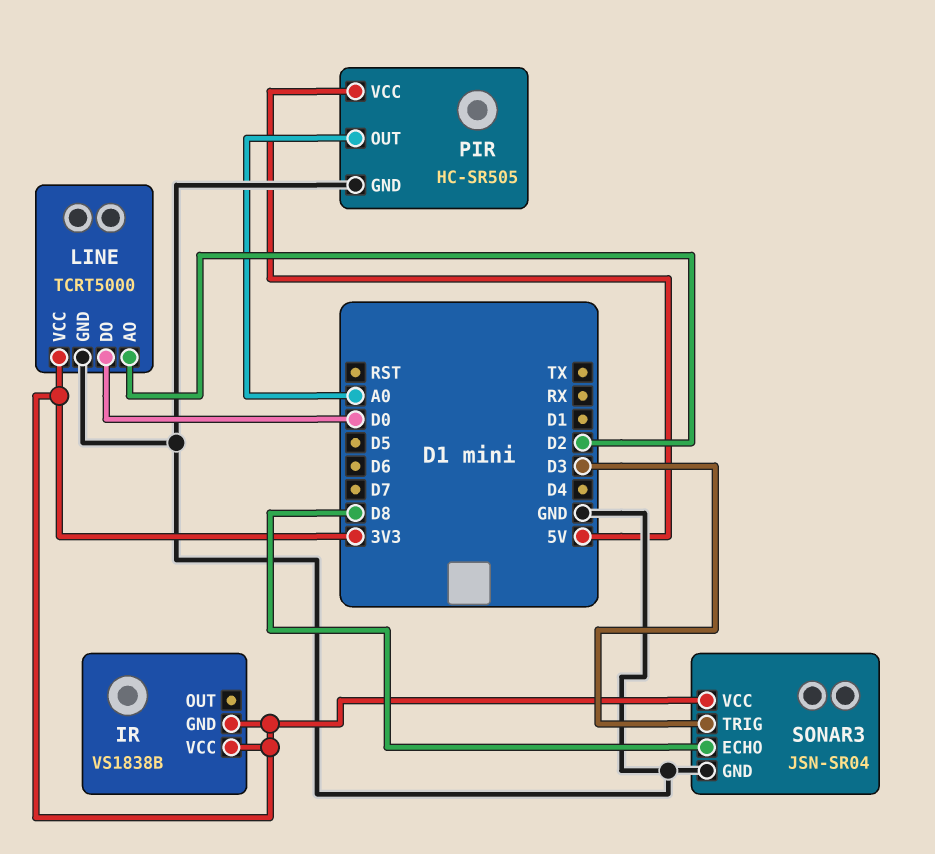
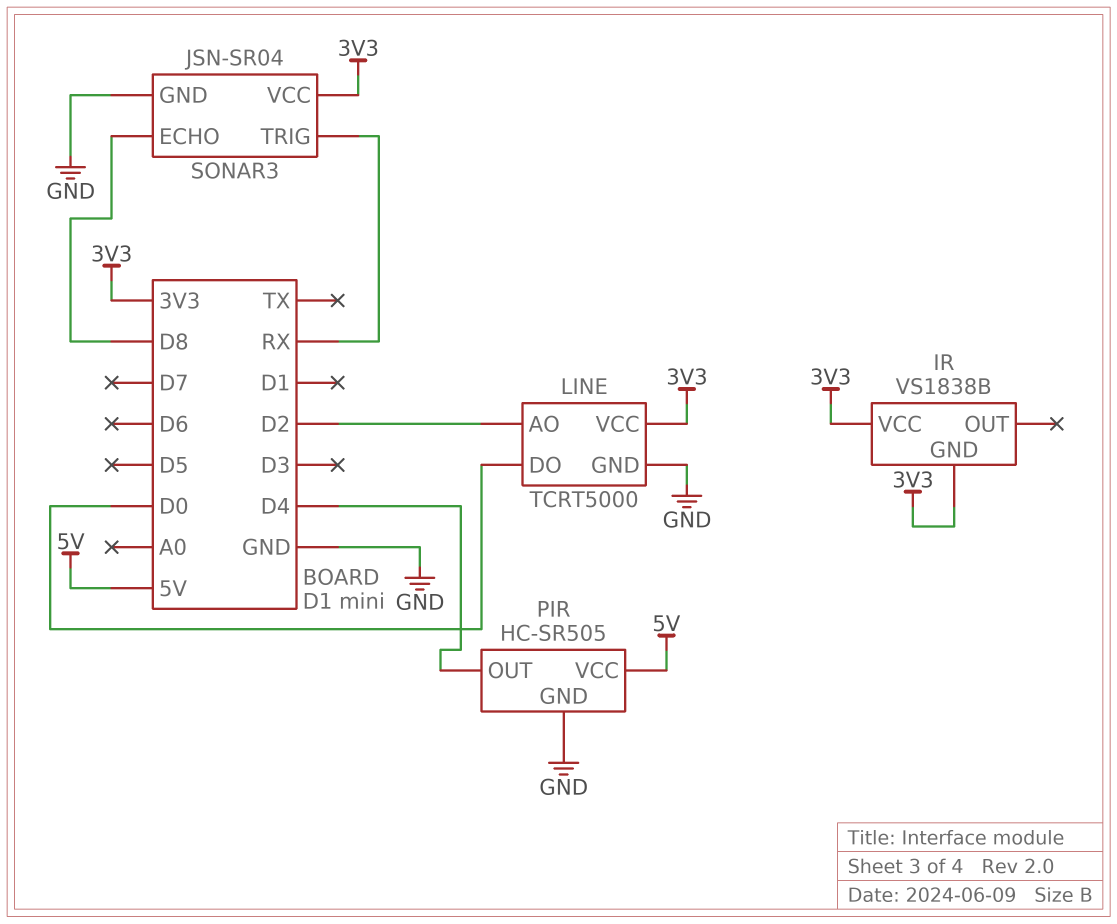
PIR pin OUT: A0 -> D4
SONAR3 pin TRIG: D3 -> RX

